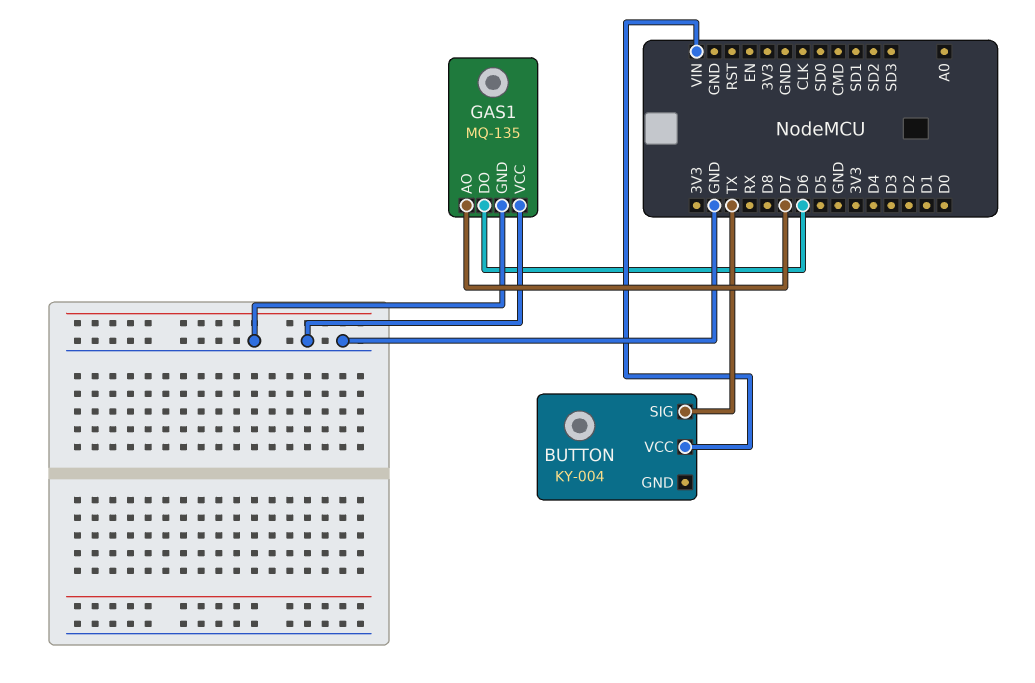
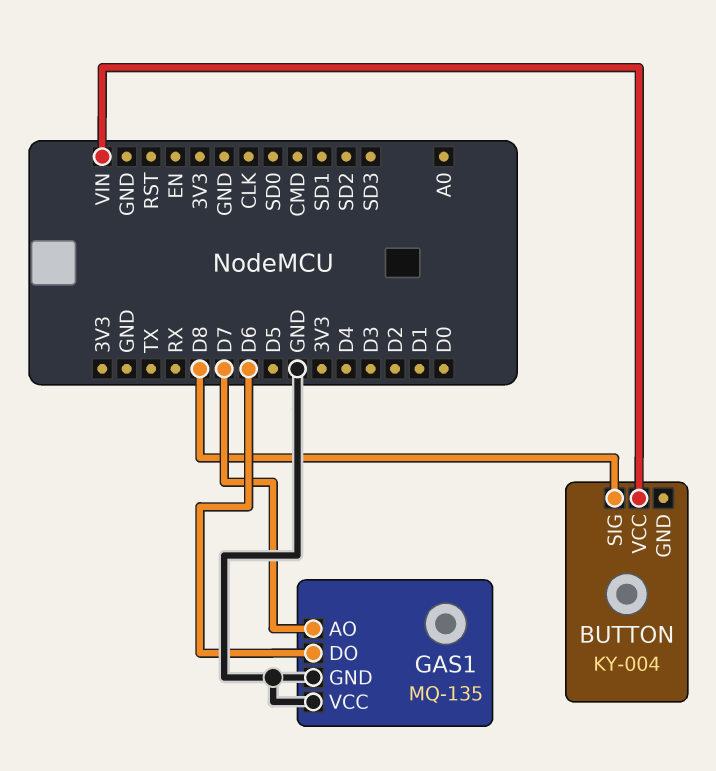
BUTTON pin SIG: TX -> D8

